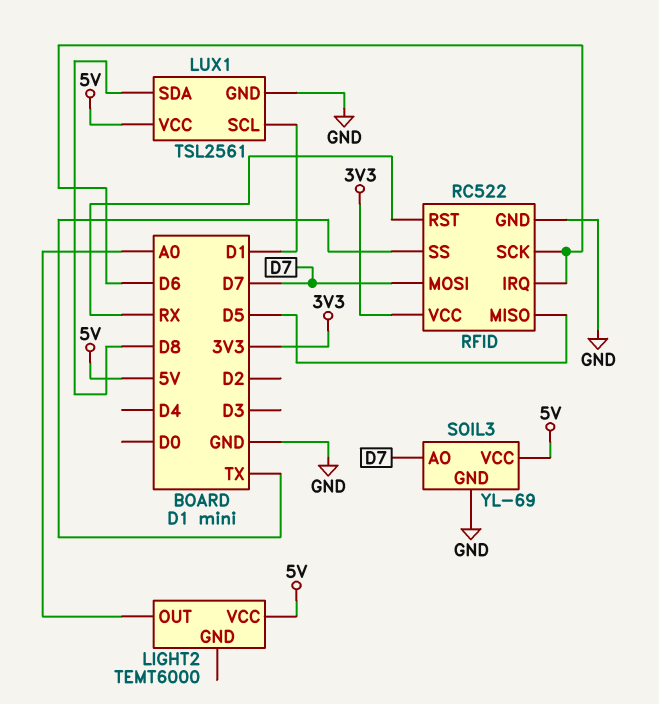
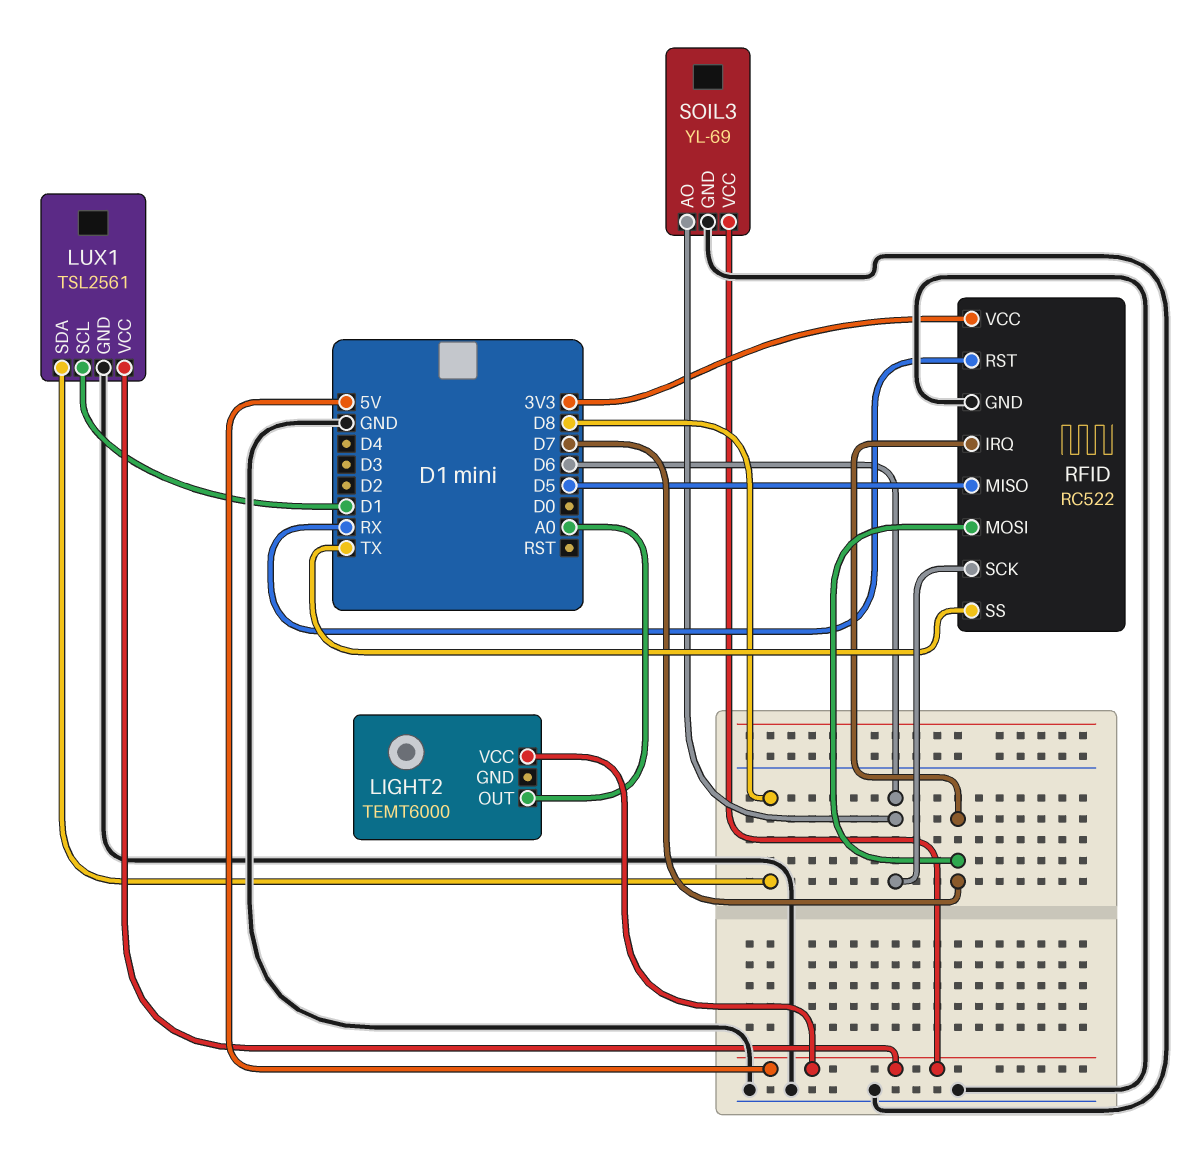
RFID pin IRQ: D6 -> D7
SOIL3 pin AO: D7 -> D6

